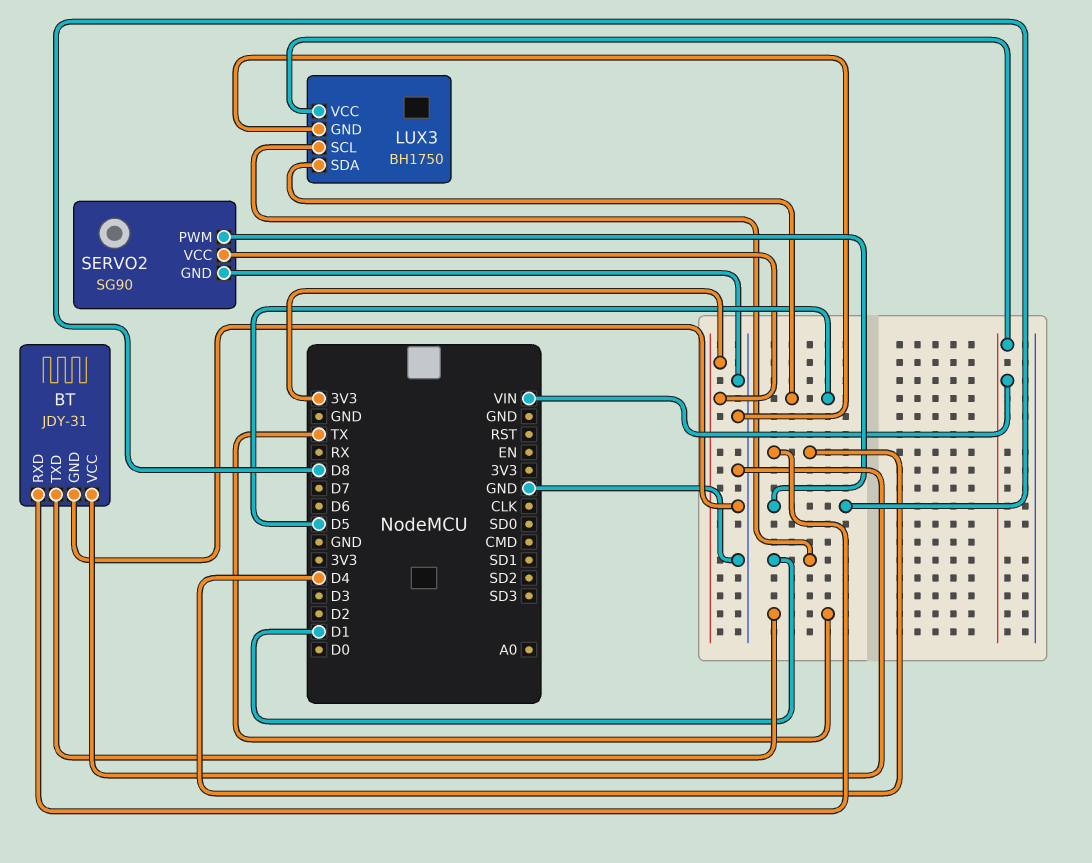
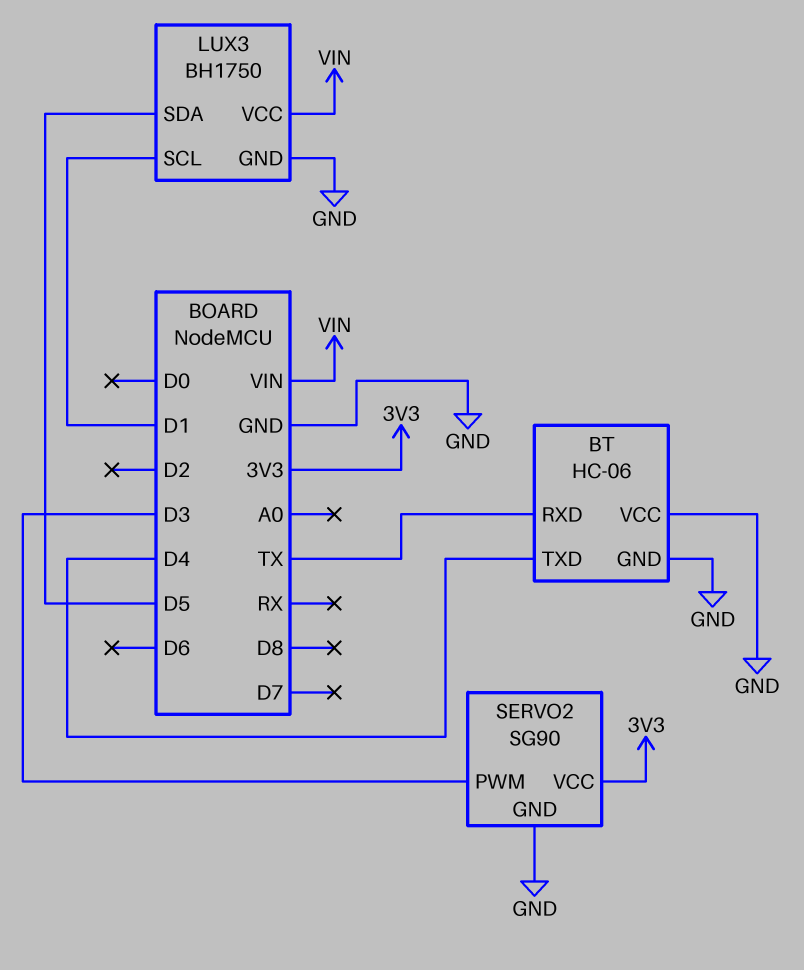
BT: JDY-31 -> HC-06
BT pin RXD: D4 -> TX
BT pin TXD: TX -> D4
SERVO2 pin PWM: D8 -> D3

